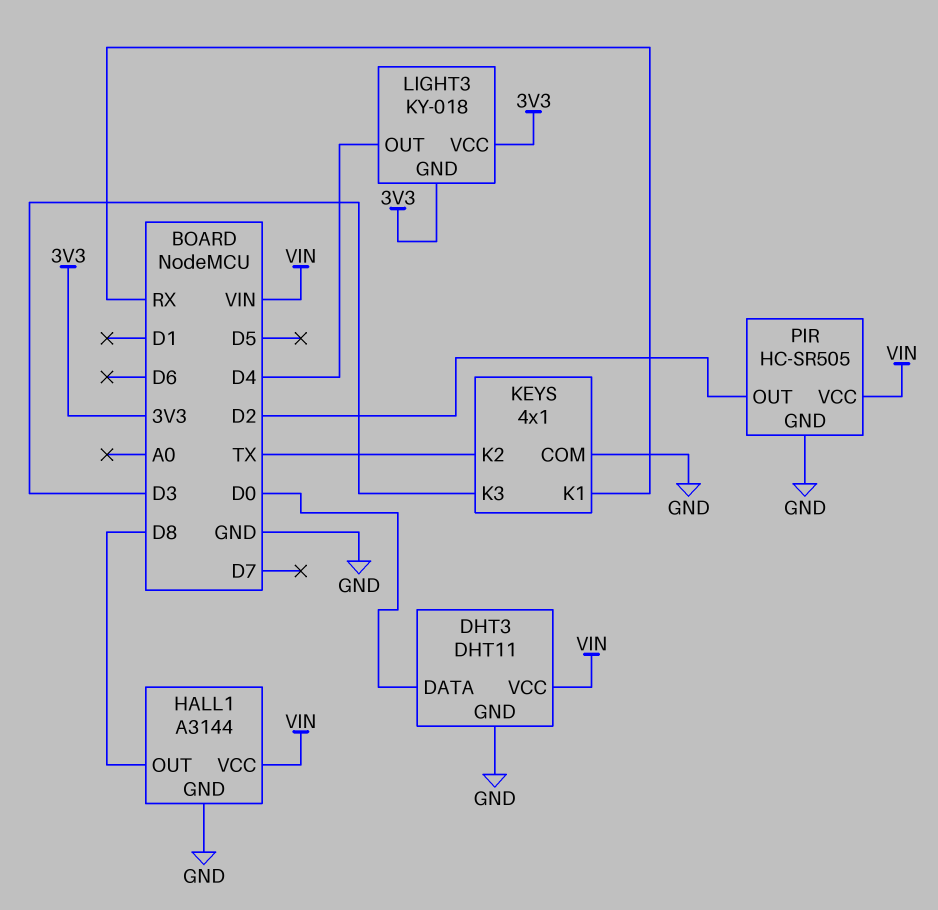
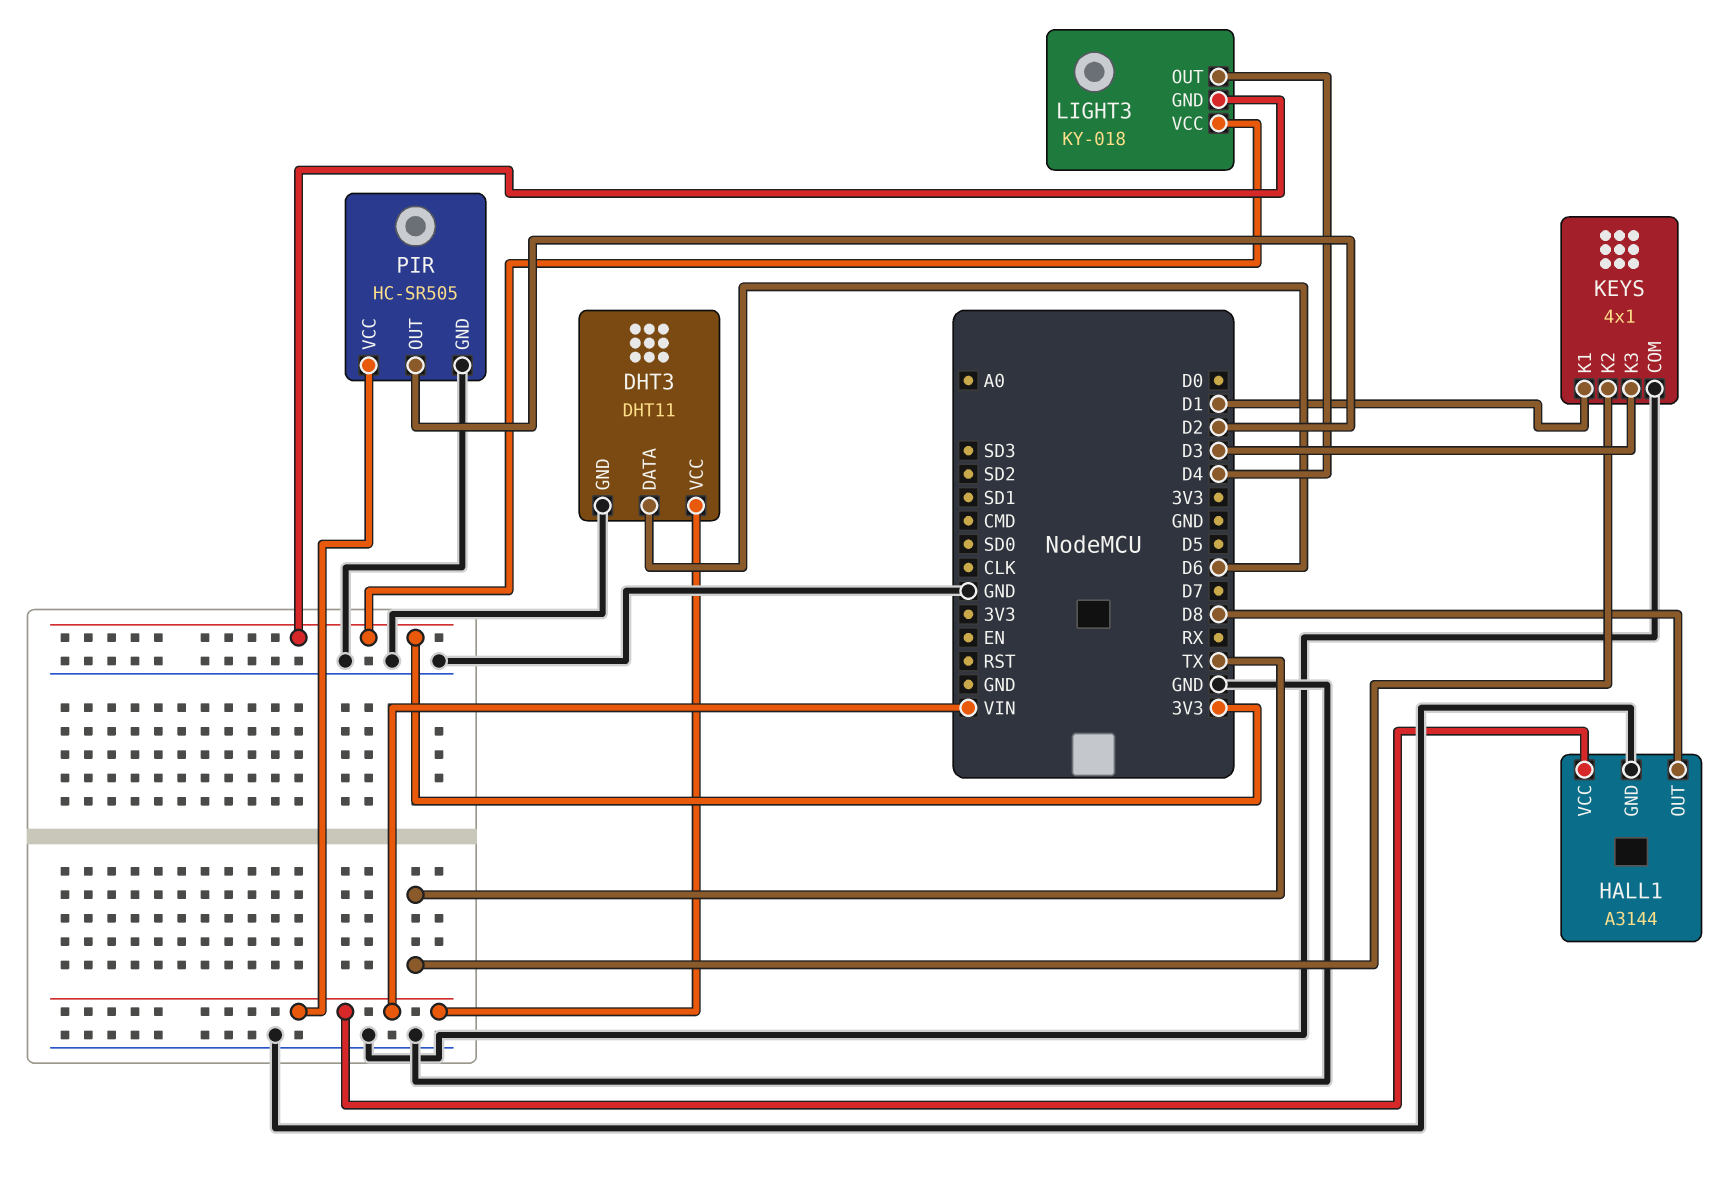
DHT3 pin DATA: D0 -> D6
KEYS pin K1: RX -> D1

